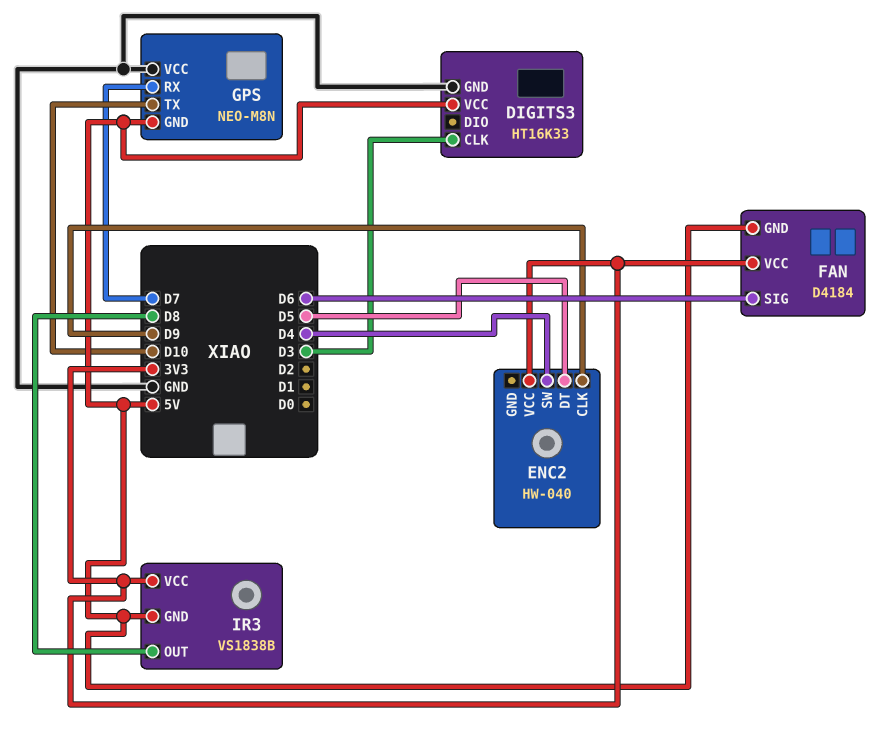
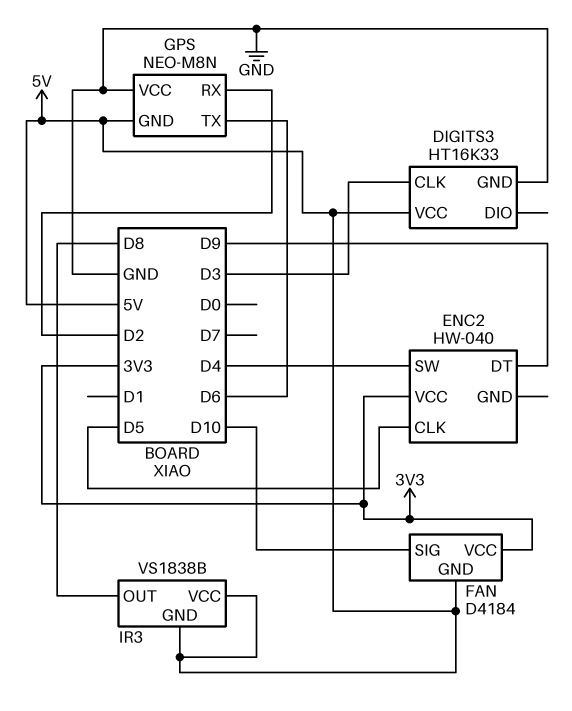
ENC2 pin CLK: D9 -> D5
ENC2 pin DT: D5 -> D9
FAN pin SIG: D6 -> D10
GPS pin RX: D7 -> D2
GPS pin TX: D10 -> D6
IR3 pin VCC: 3V3 -> 5V

